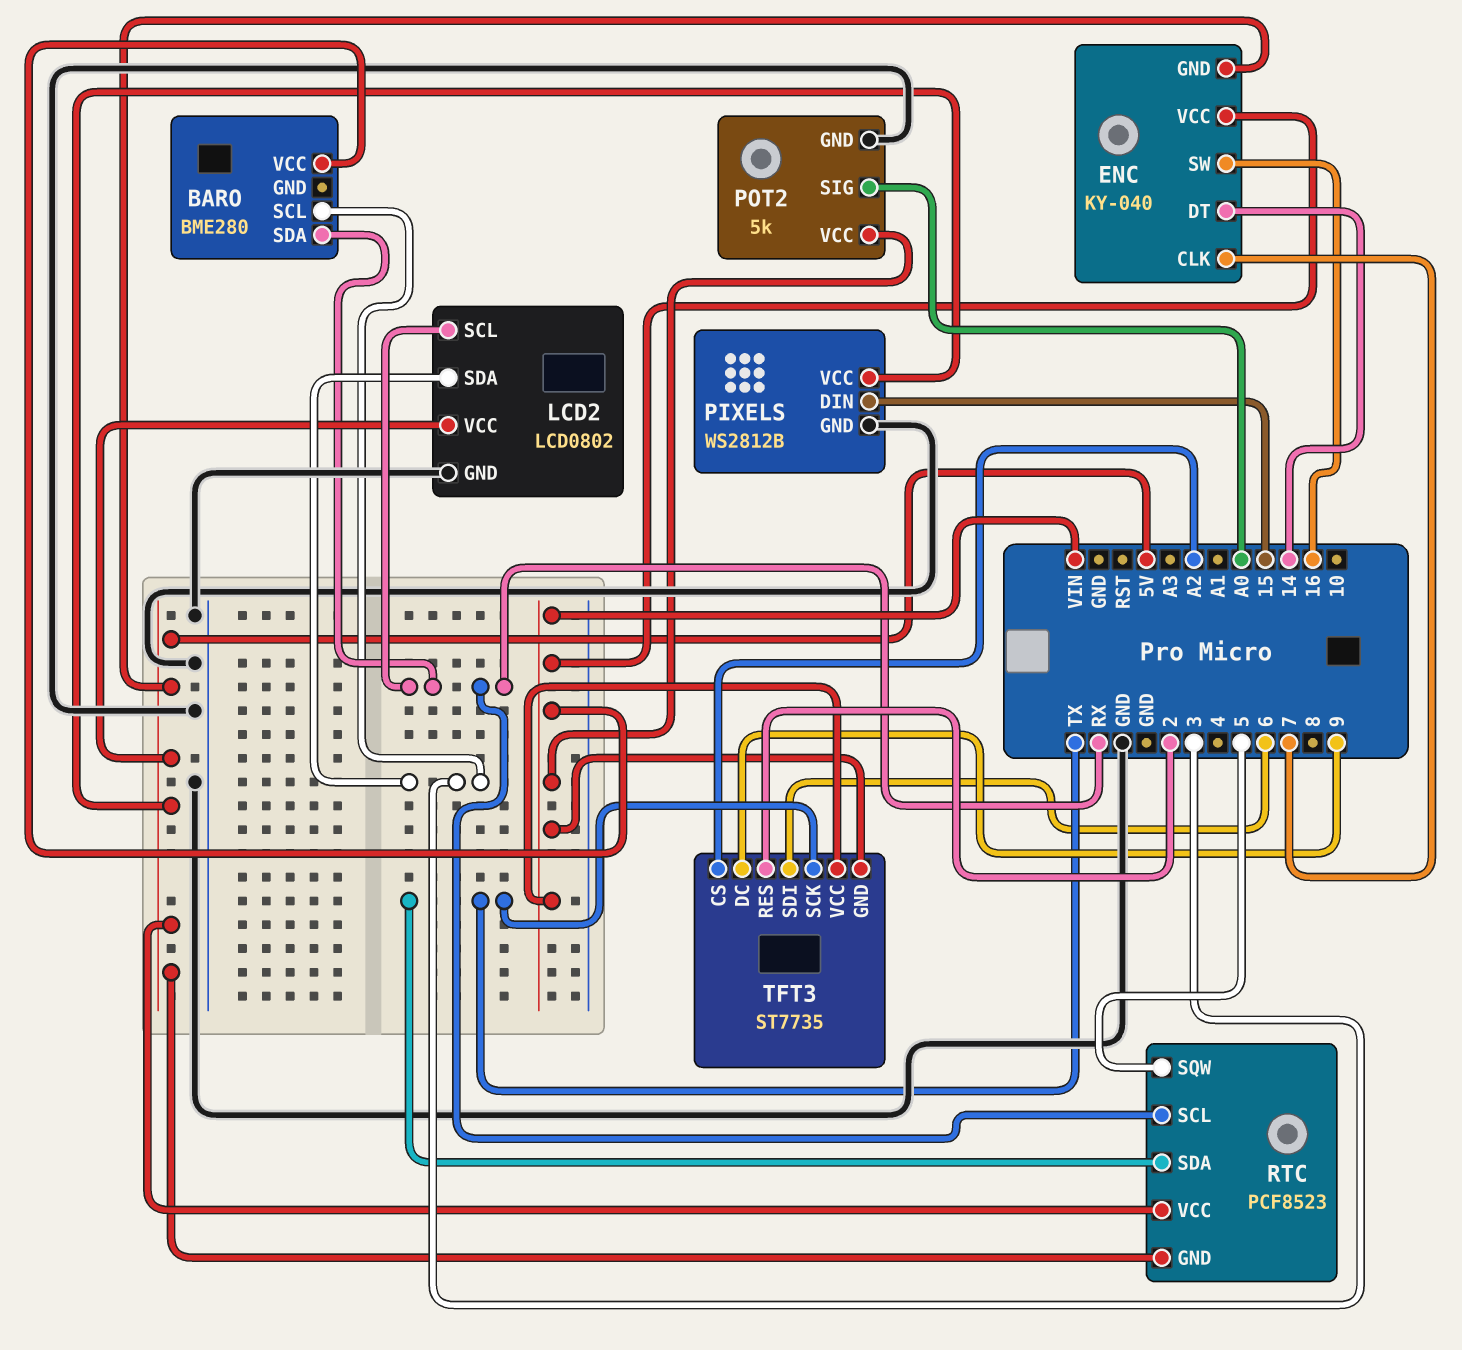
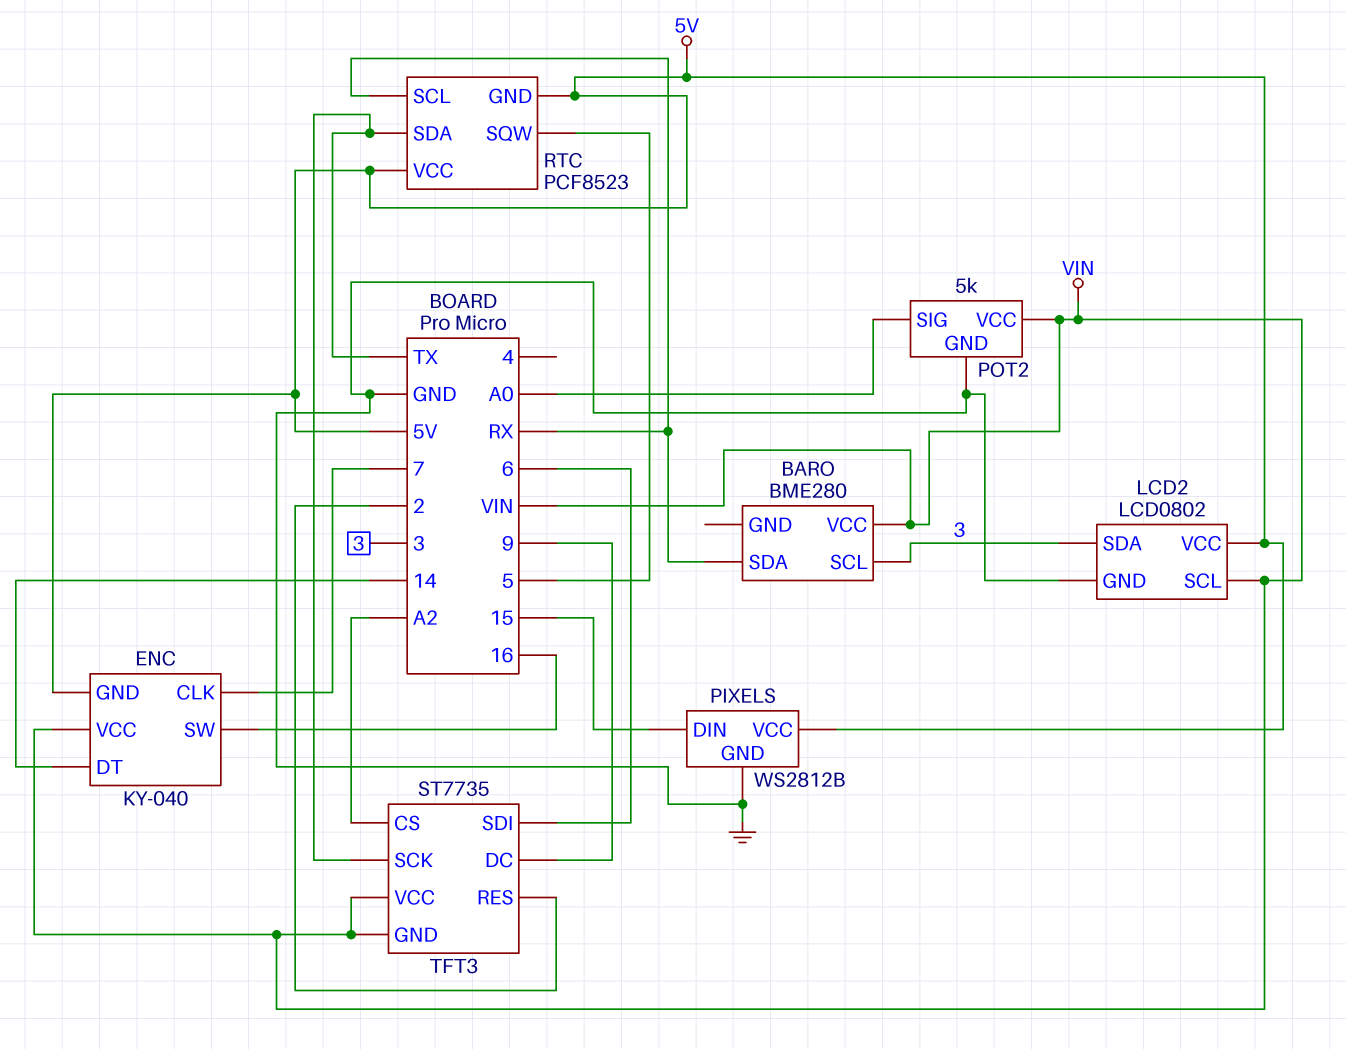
LCD2 pin SCL: RX -> VIN

